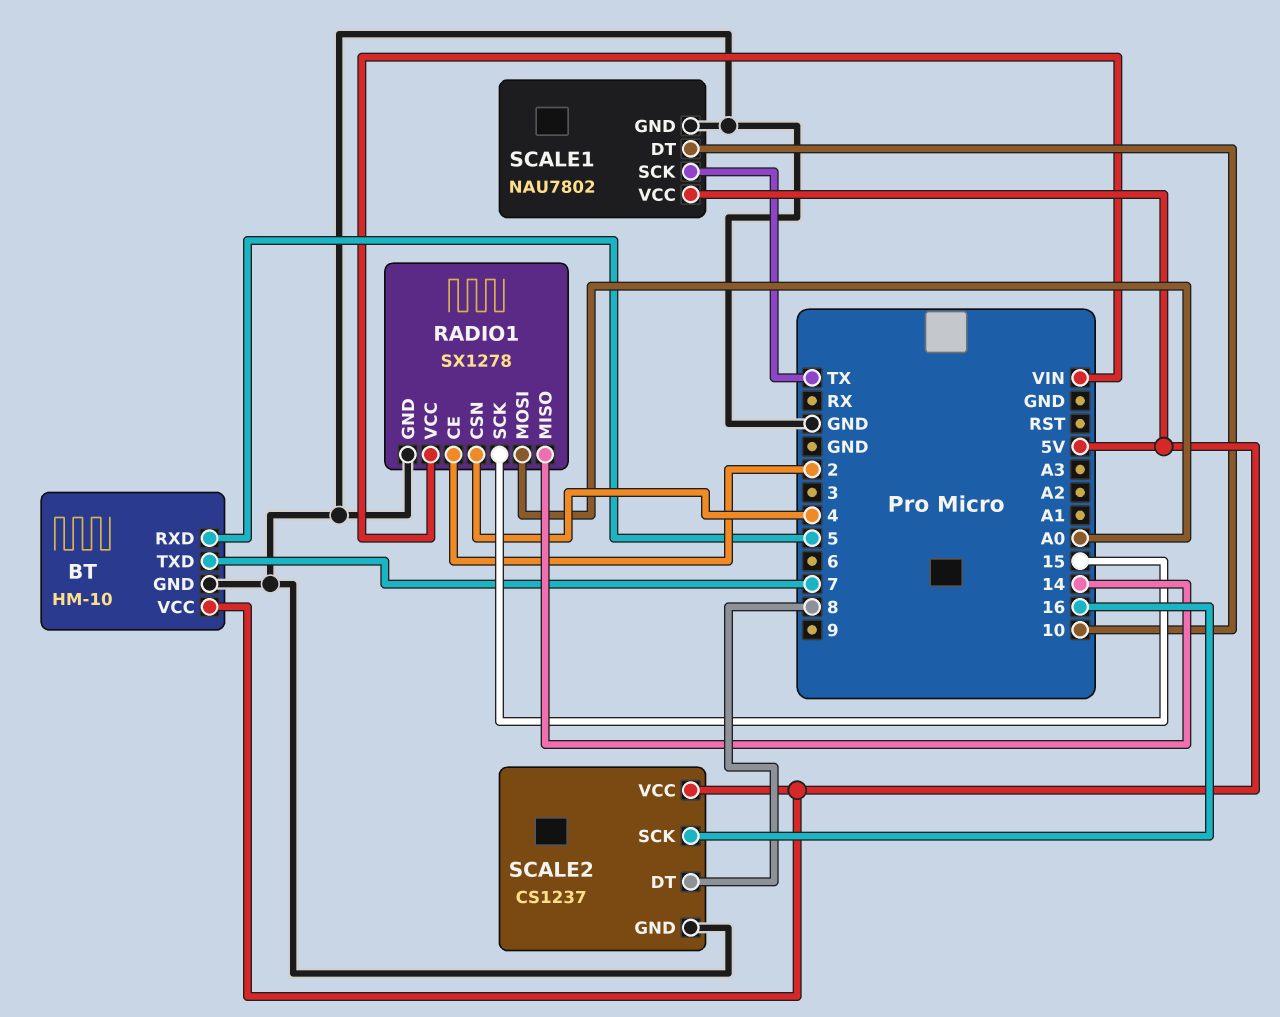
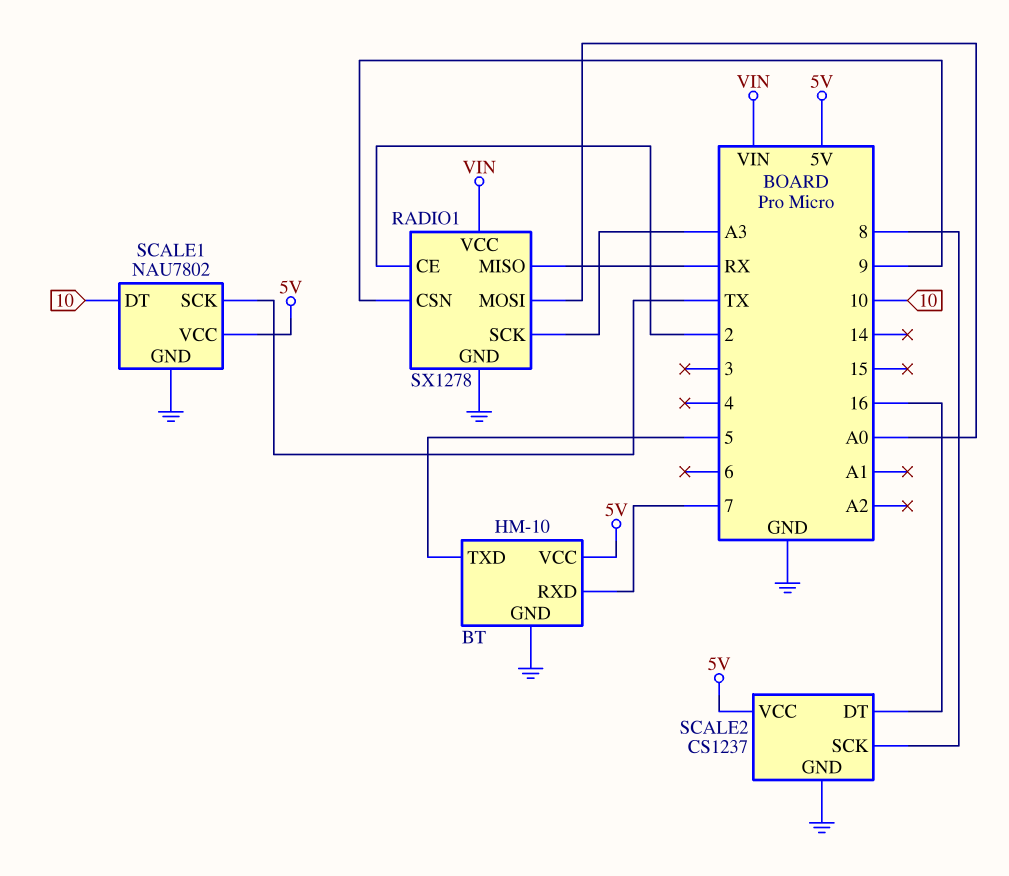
BT pin RXD: 5 -> 7
BT pin TXD: 7 -> 5
RADIO1 pin CSN: 4 -> 9
RADIO1 pin MISO: 14 -> RX
RADIO1 pin SCK: 15 -> A3
SCALE2 pin DT: 8 -> 16
SCALE2 pin SCK: 16 -> 8

